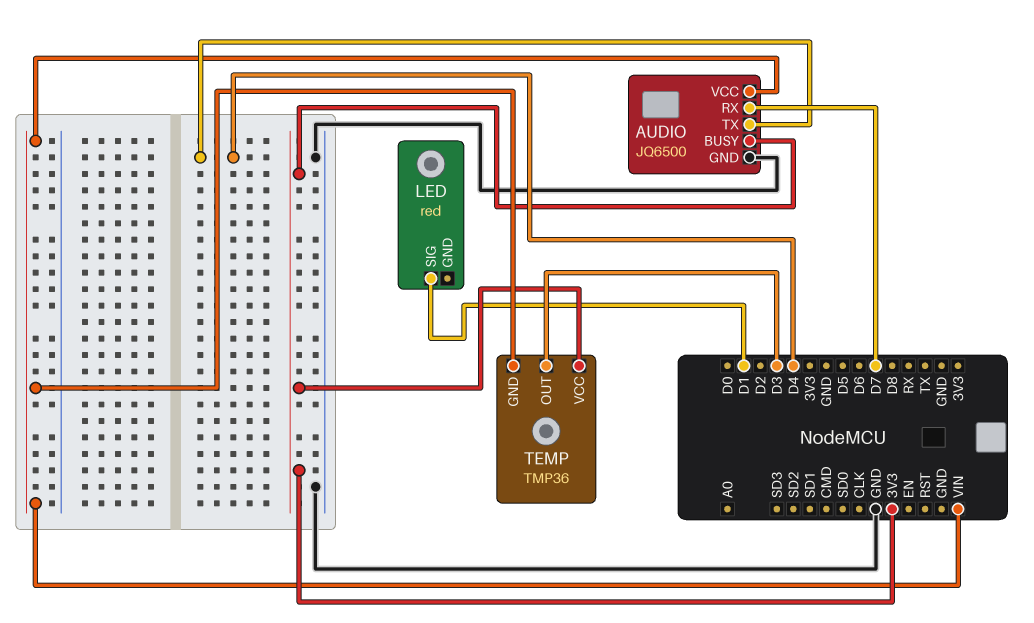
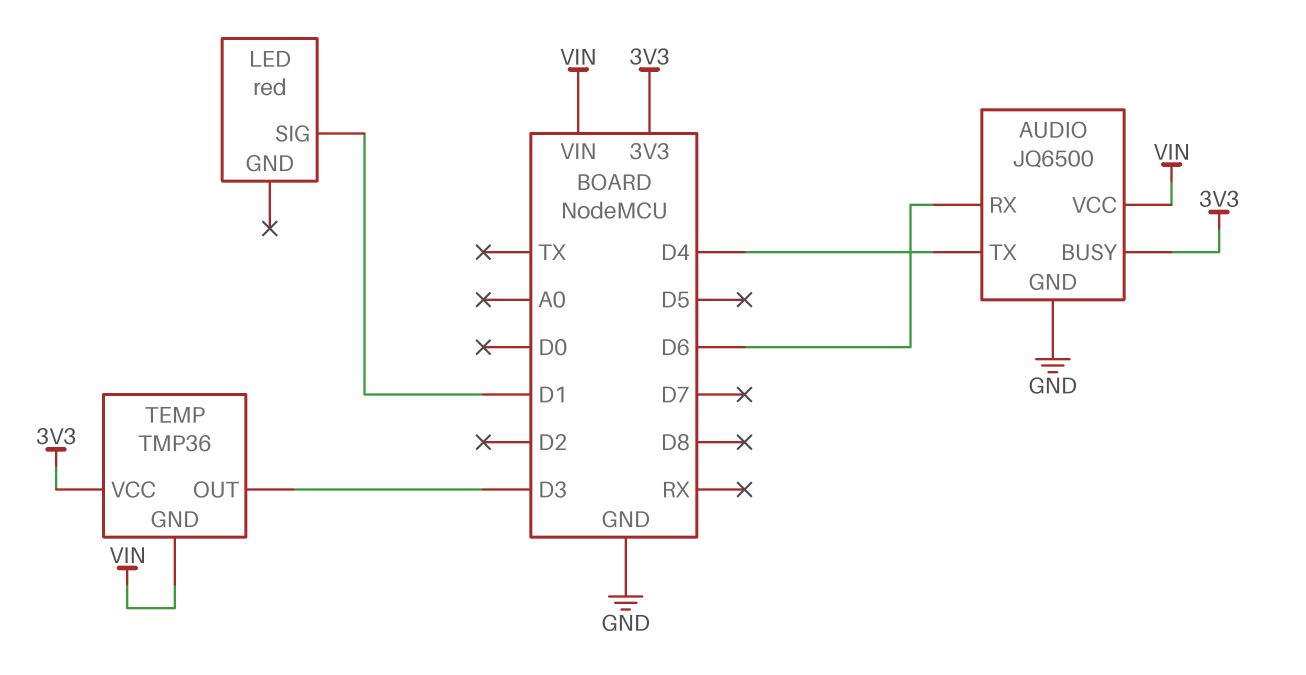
AUDIO pin RX: D7 -> D6

